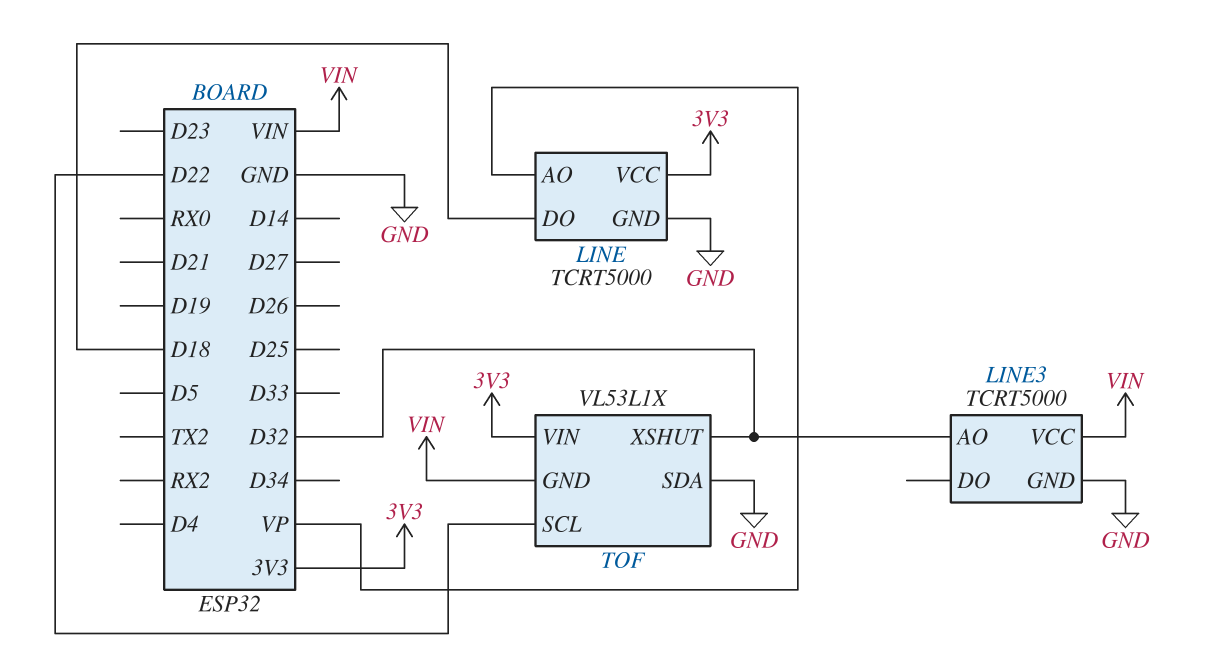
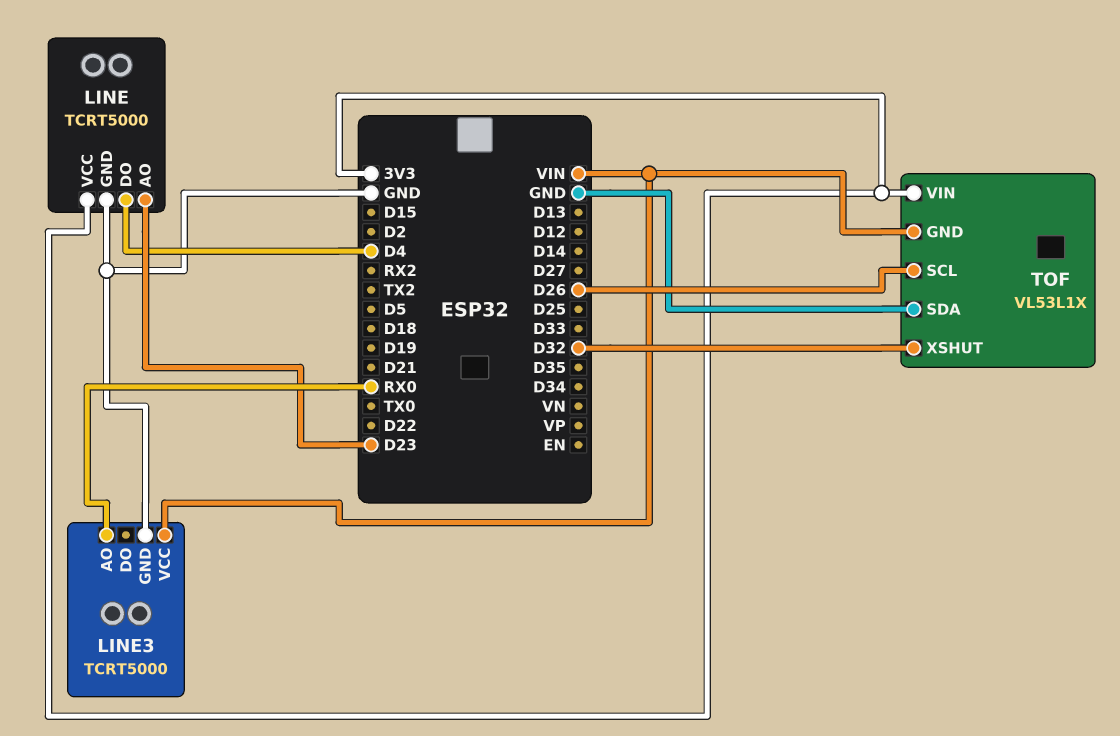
LINE pin AO: VP -> D23
LINE pin DO: D18 -> D4
LINE3 pin AO: D32 -> RX0
TOF pin SCL: D22 -> D26

